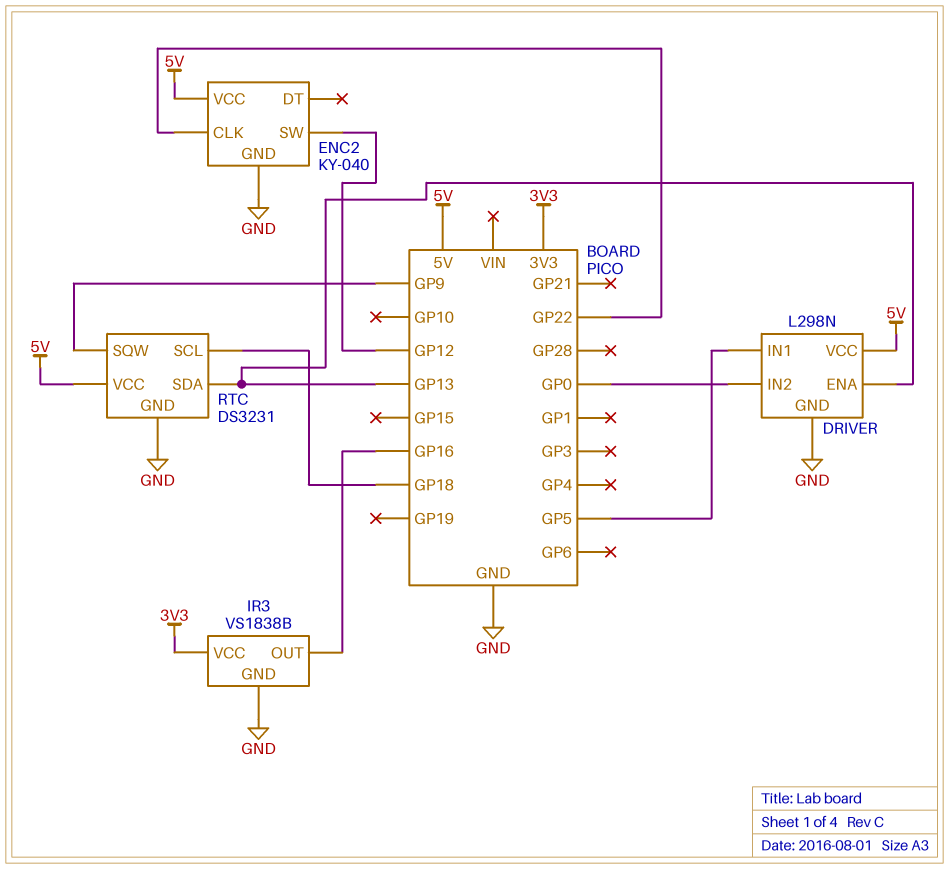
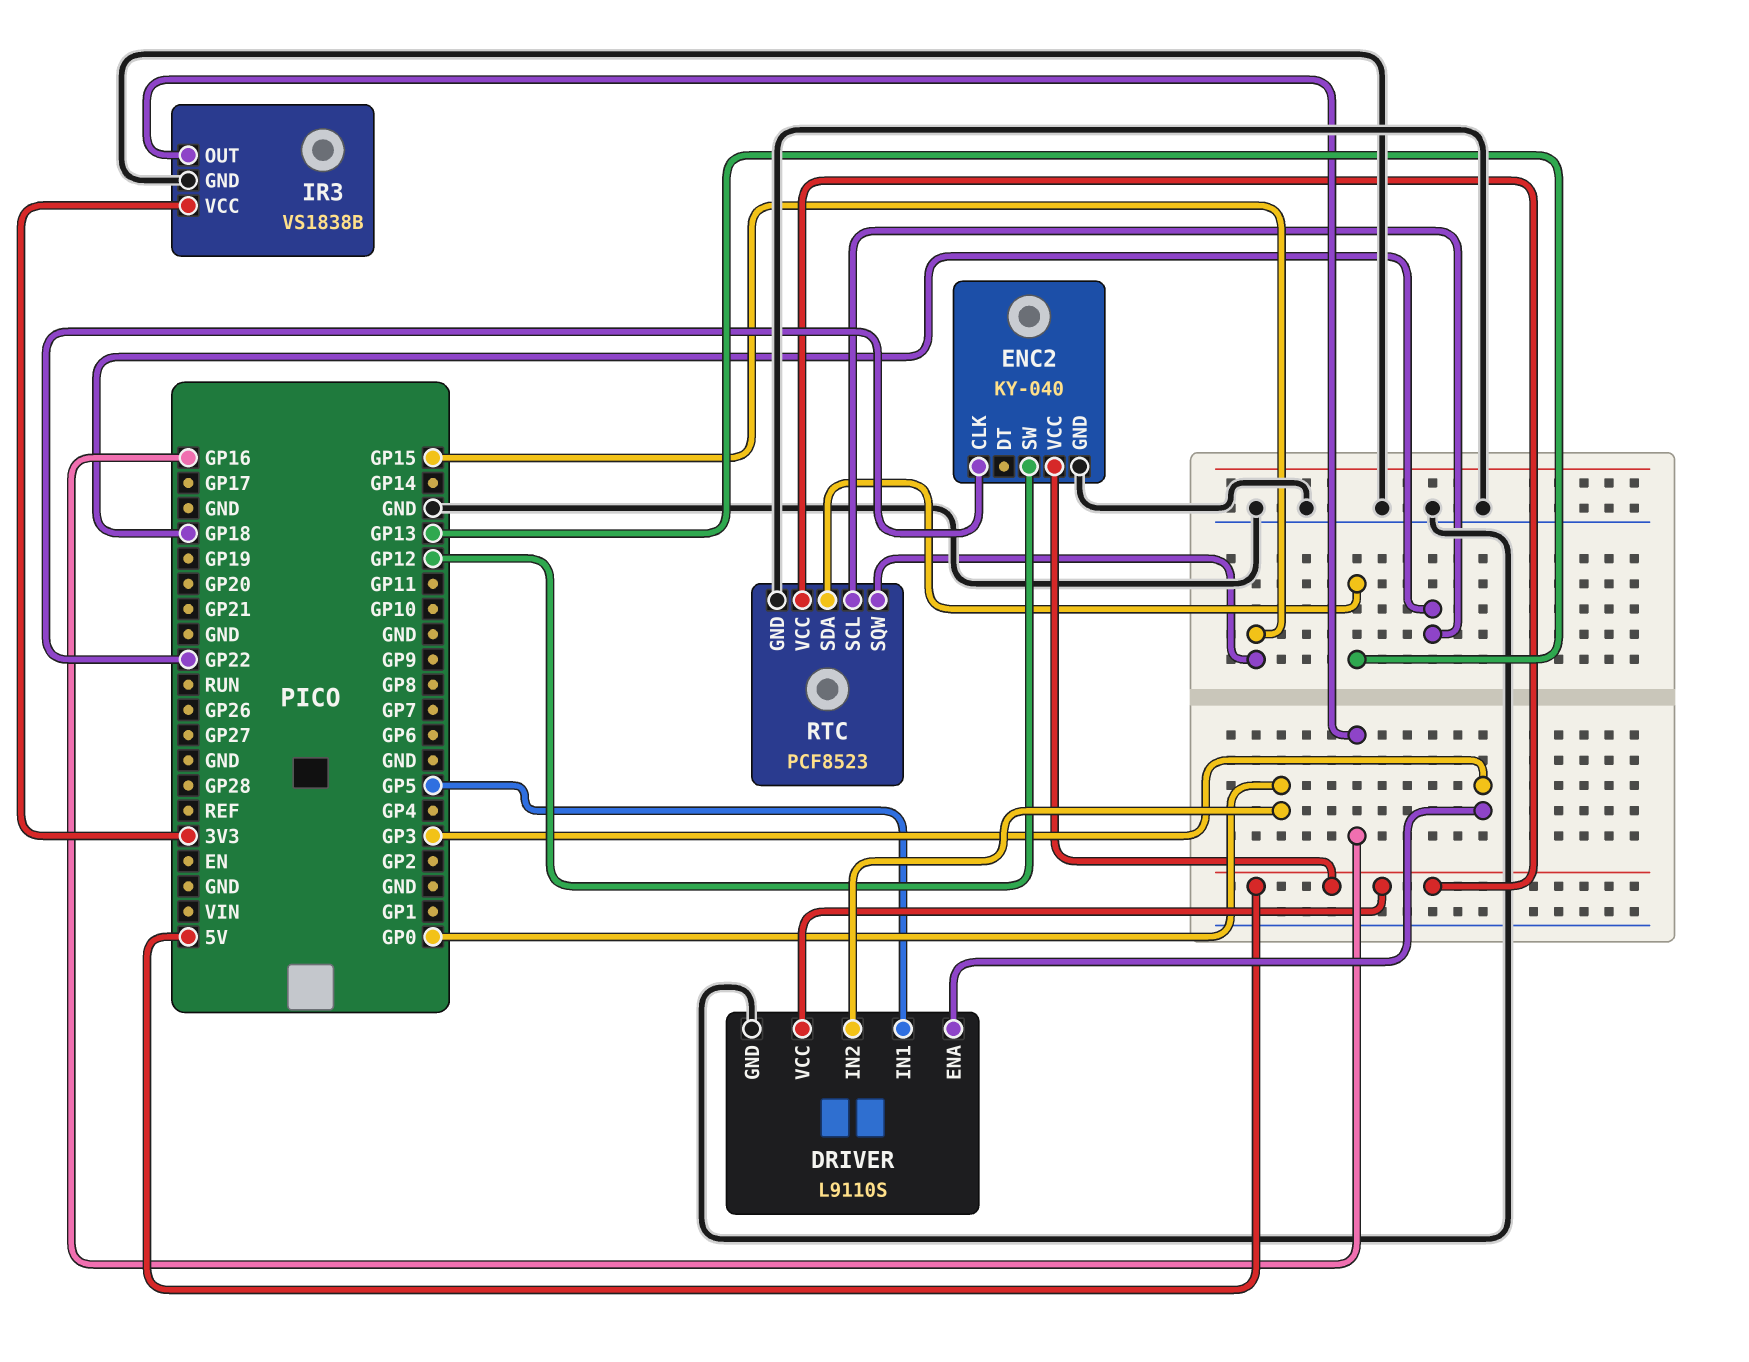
DRIVER: L298N -> L9110S
DRIVER pin ENA: GP13 -> GP3
RTC: DS3231 -> PCF8523
RTC pin SQW: GP9 -> GP15

